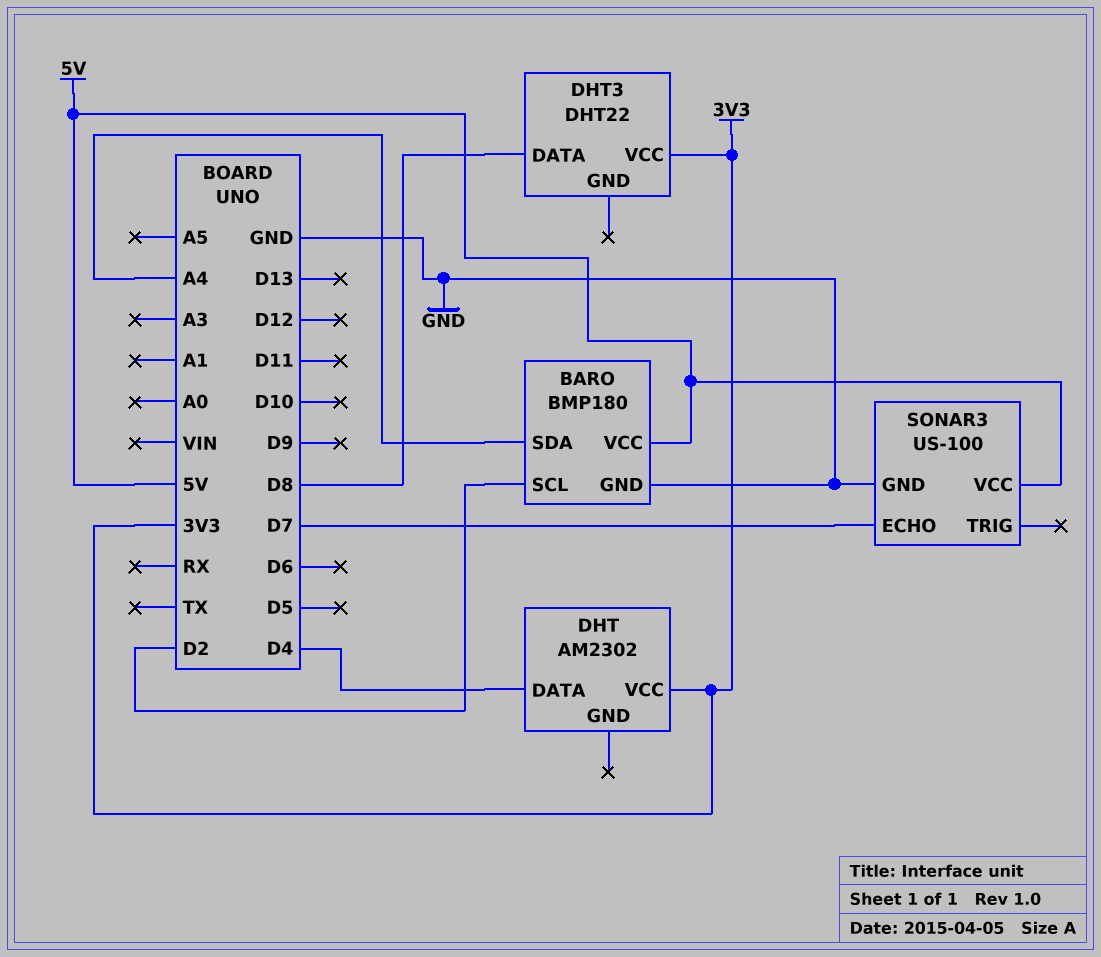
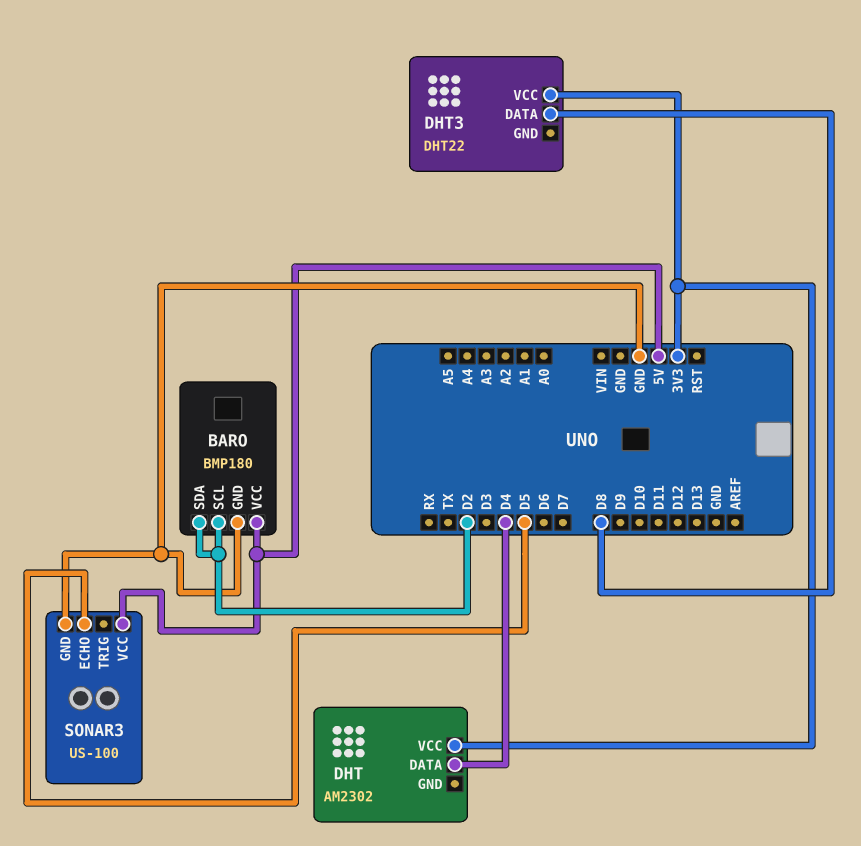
BARO pin SDA: A4 -> D2
SONAR3 pin ECHO: D7 -> D5

